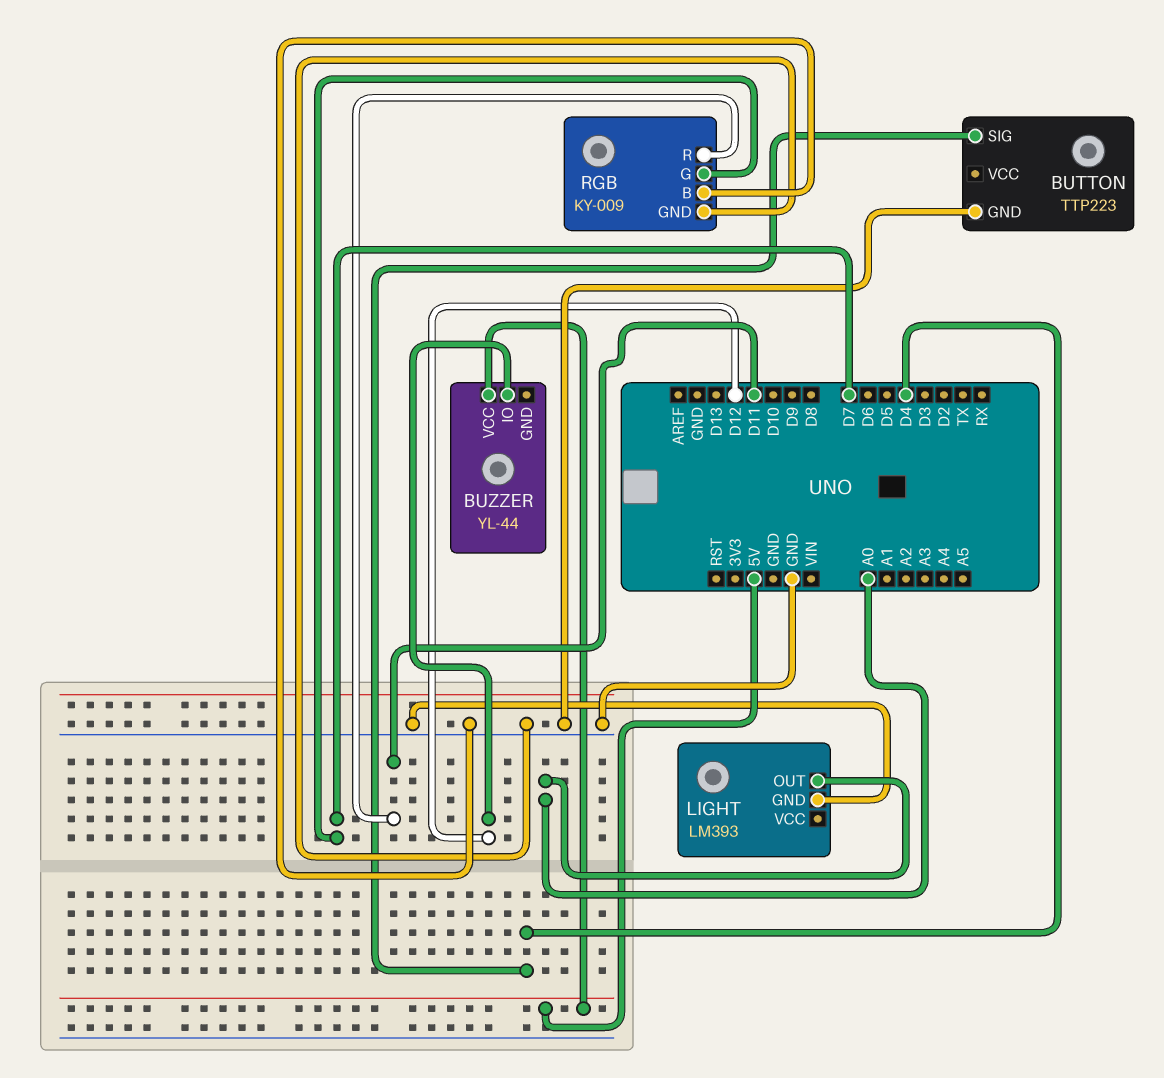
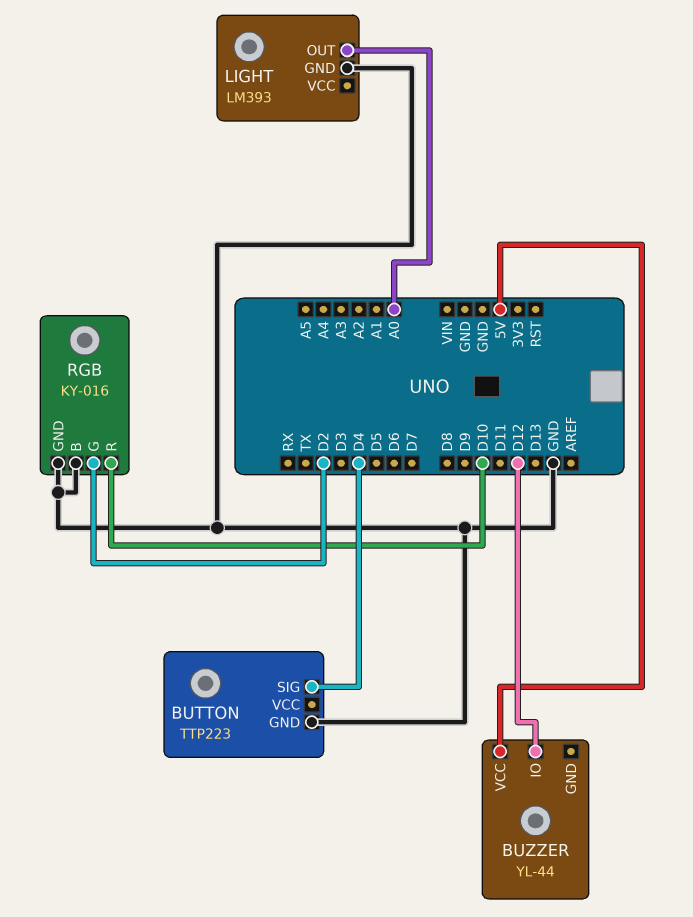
RGB: KY-009 -> KY-016
RGB pin G: D7 -> D2
RGB pin R: D11 -> D10

